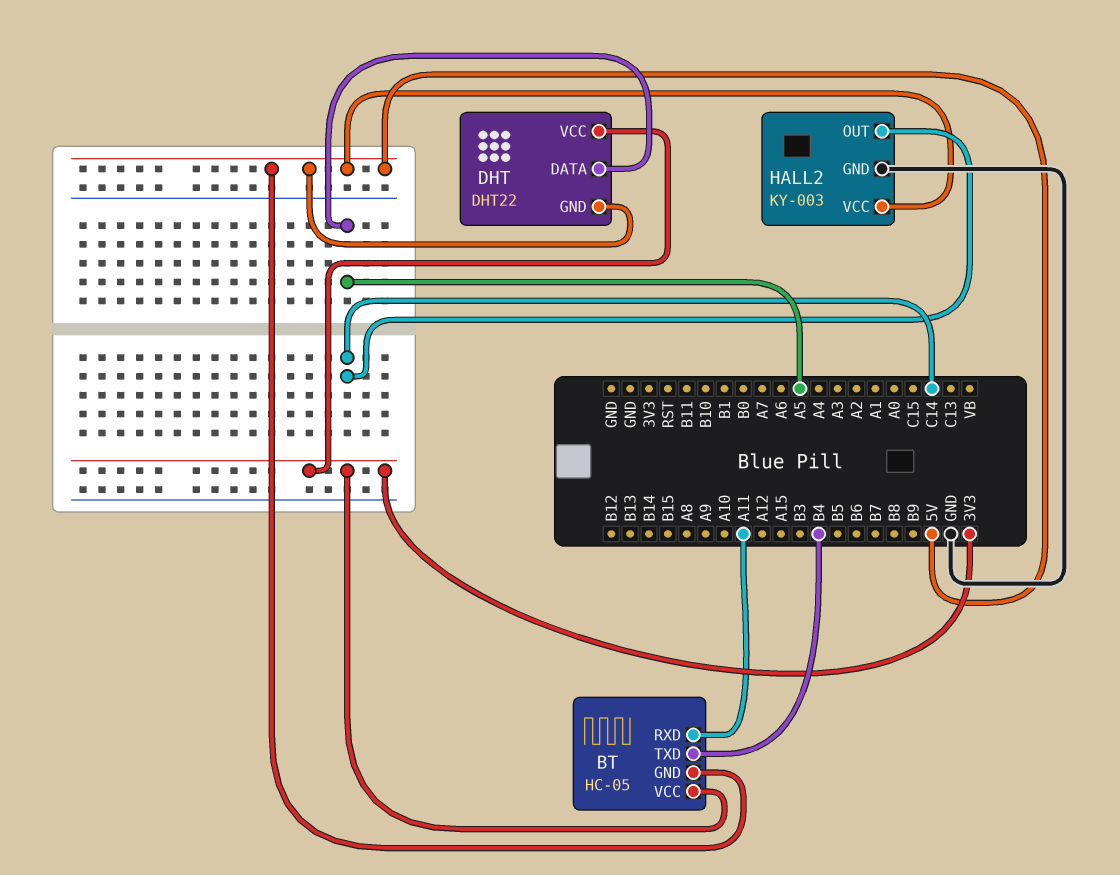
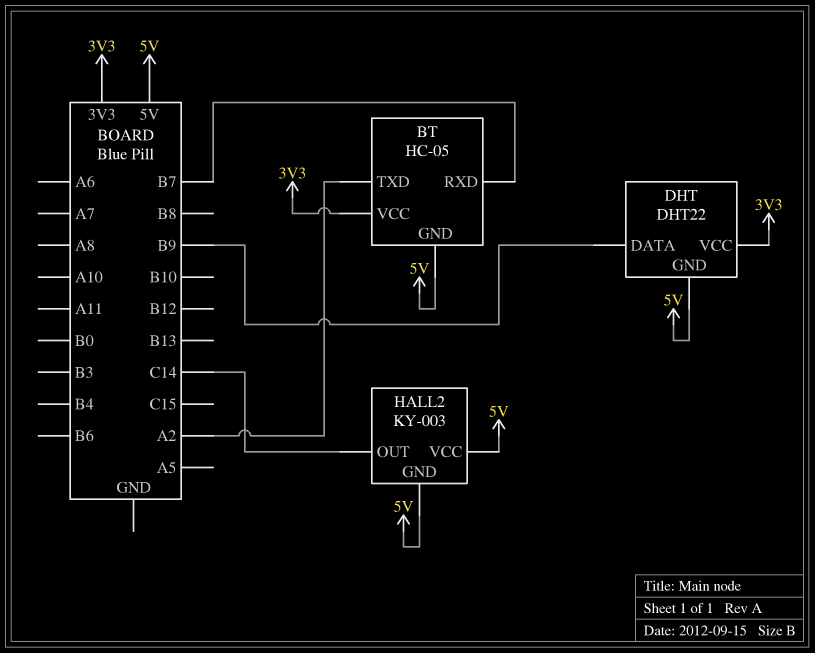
BT pin RXD: A11 -> B7
BT pin TXD: B4 -> A2
DHT pin DATA: A5 -> B9
HALL2 pin GND: GND -> 5V

